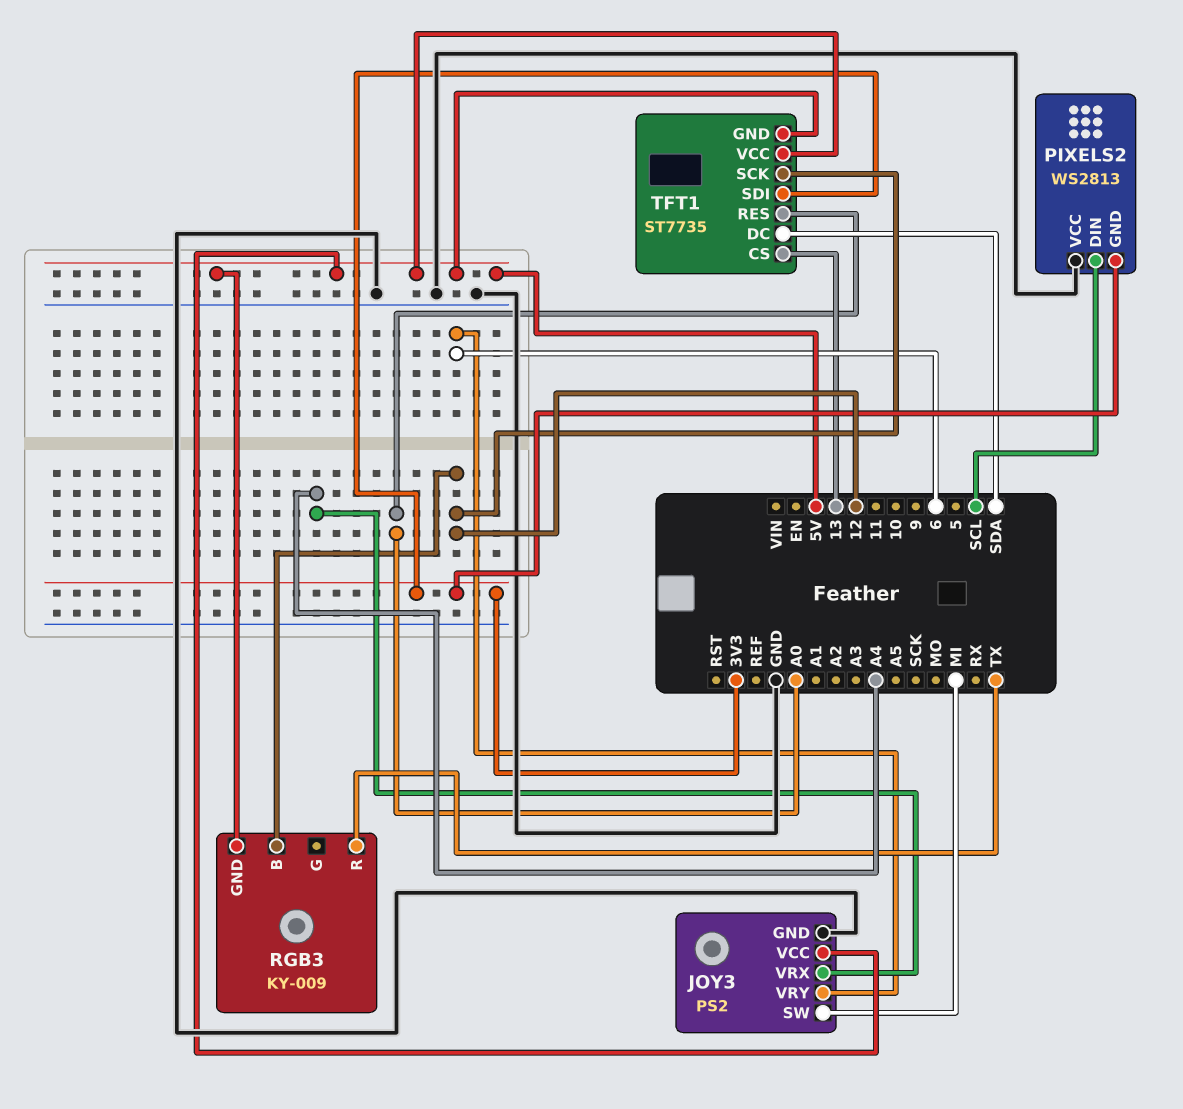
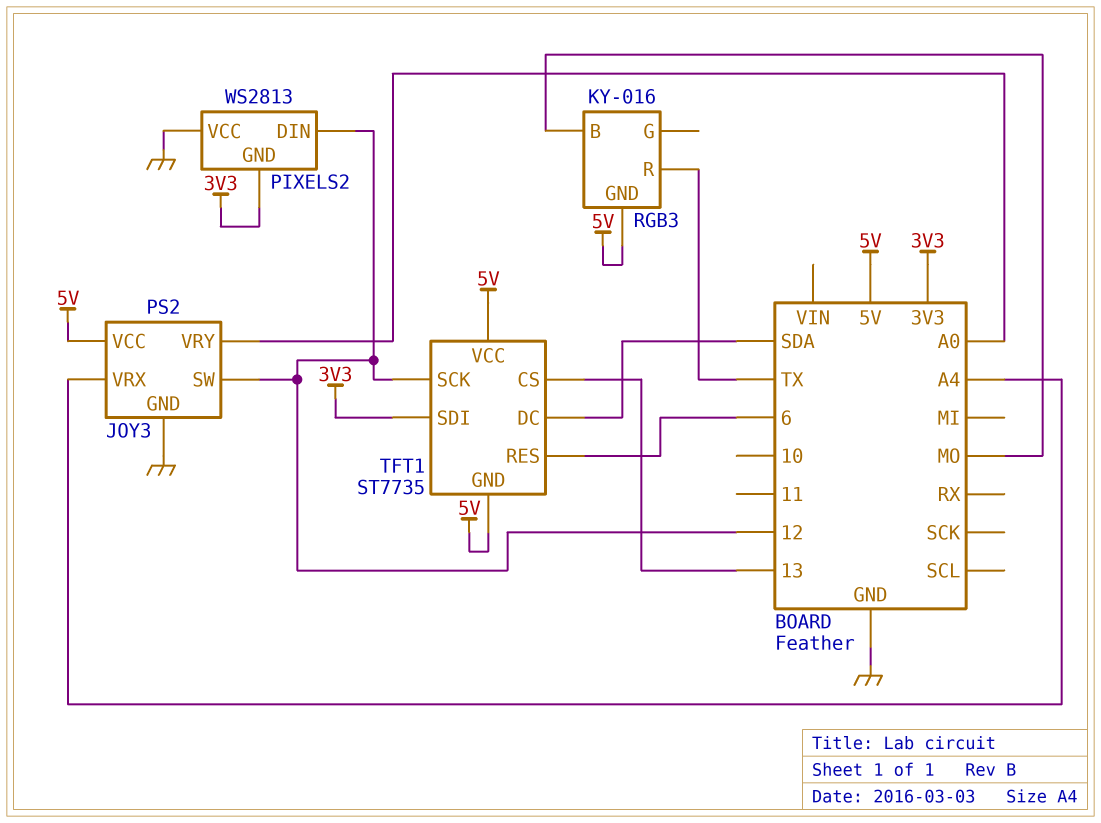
JOY3 pin SW: MI -> 12
JOY3 pin VRY: 6 -> A0
PIXELS2 pin DIN: SCL -> 12
RGB3: KY-009 -> KY-016
RGB3 pin B: 12 -> MO
TFT1 pin RES: A0 -> 6

